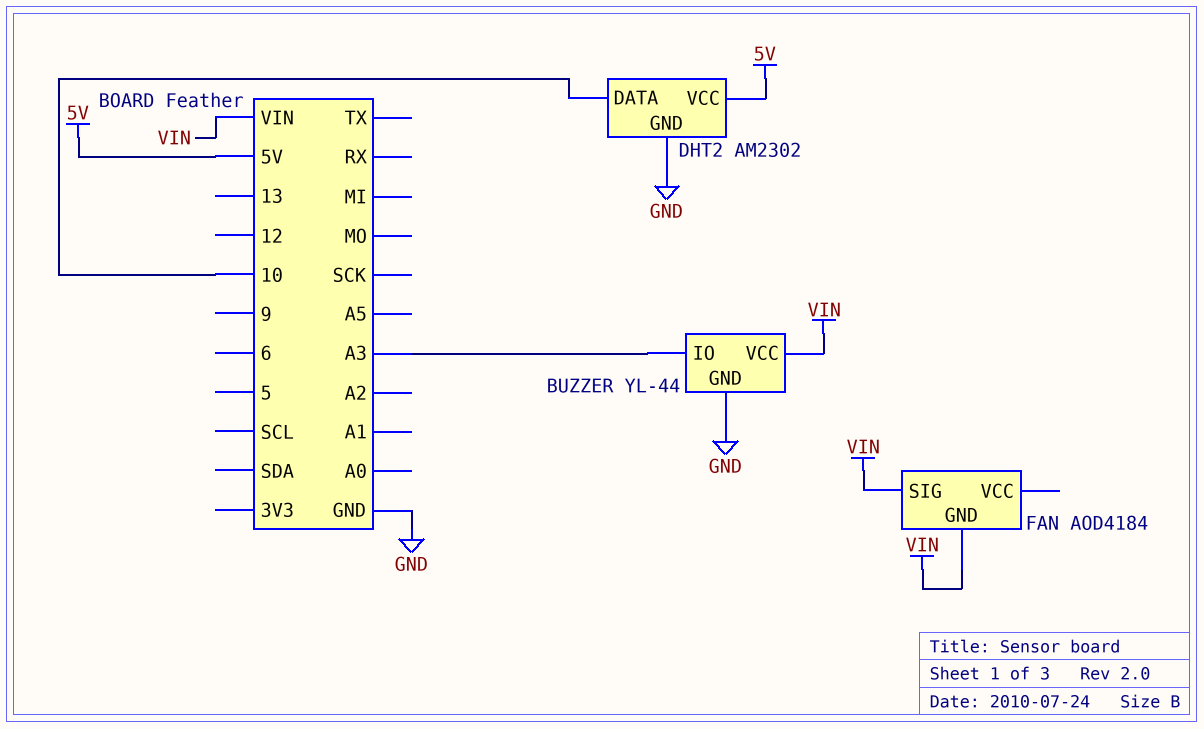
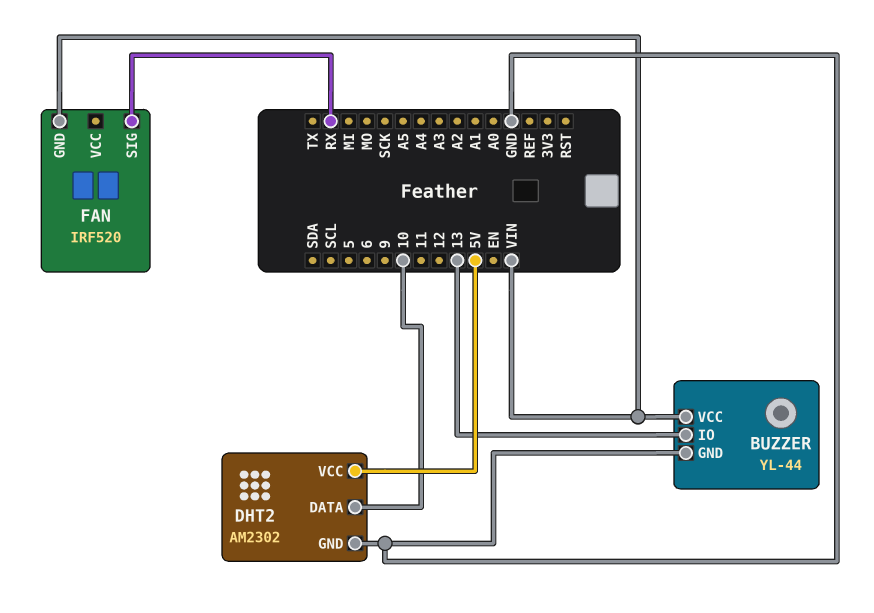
BUZZER pin IO: A3 -> 13
FAN: AOD4184 -> IRF520
FAN pin SIG: VIN -> RX

